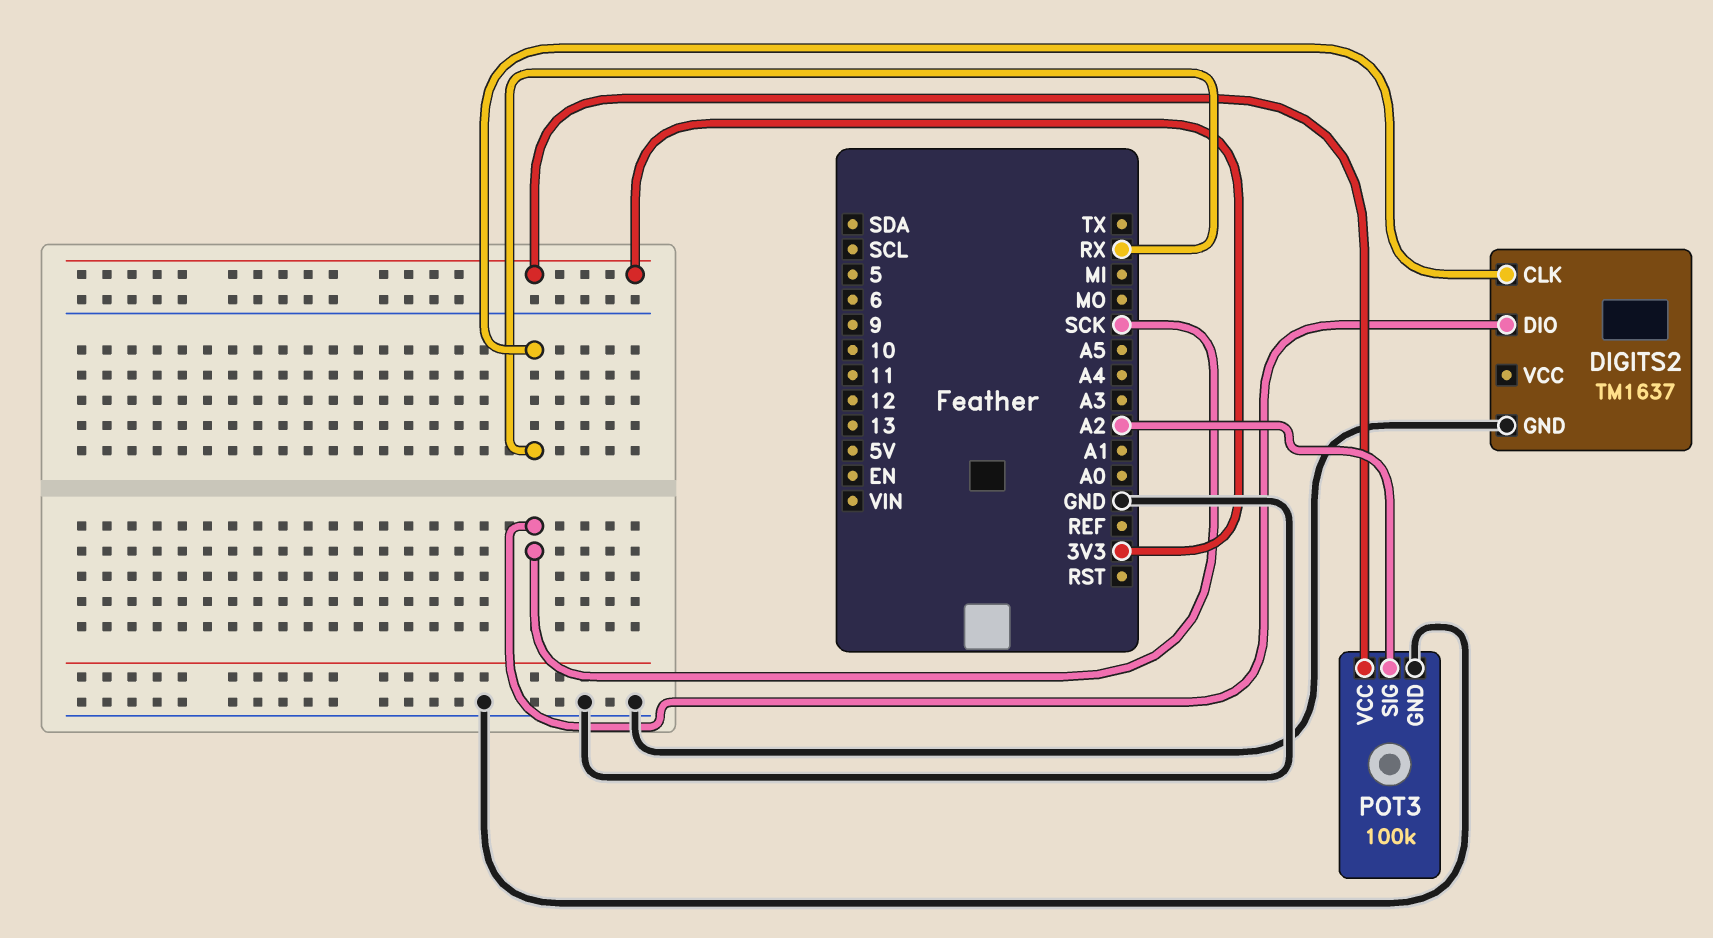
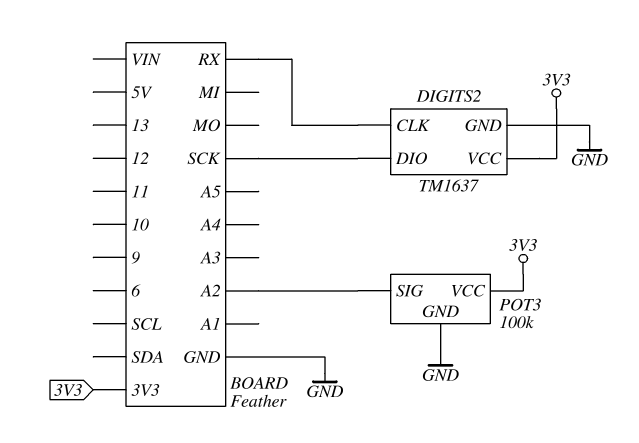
DIGITS2 pin VCC: none -> 3V3

